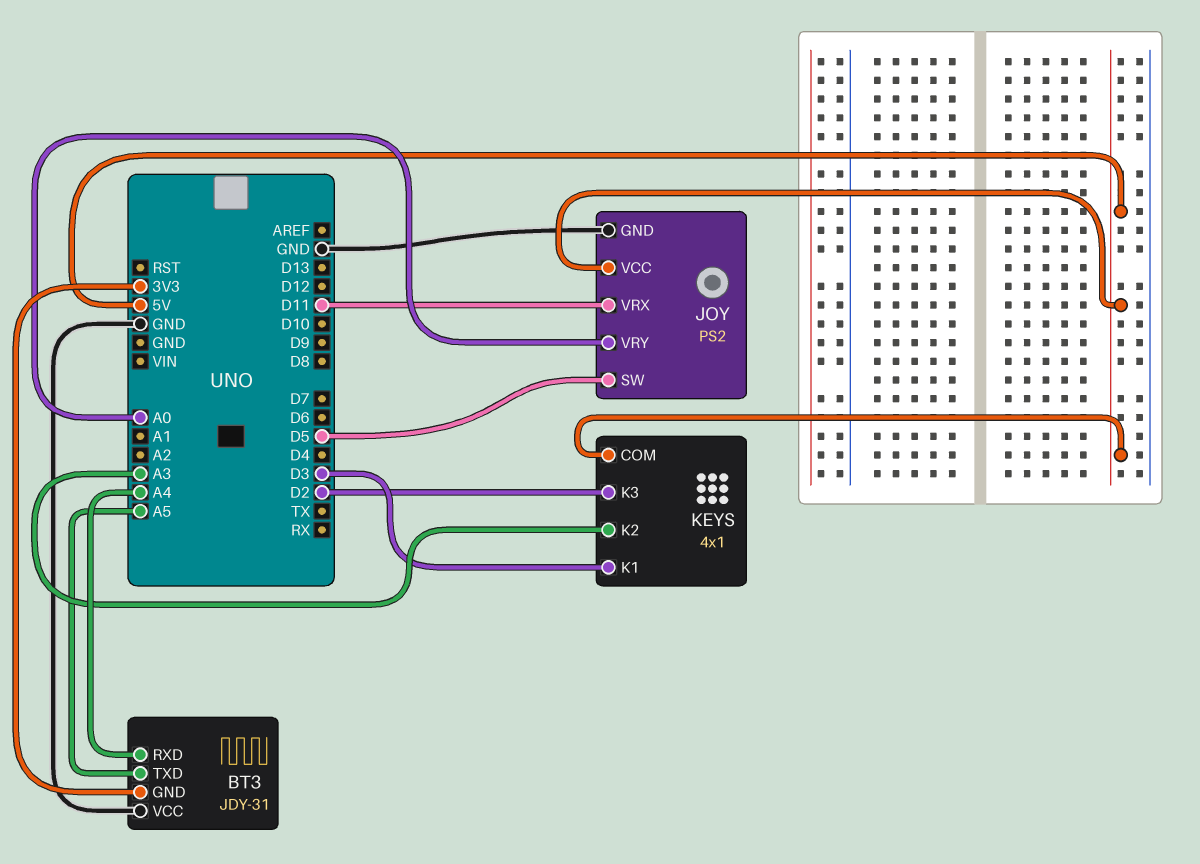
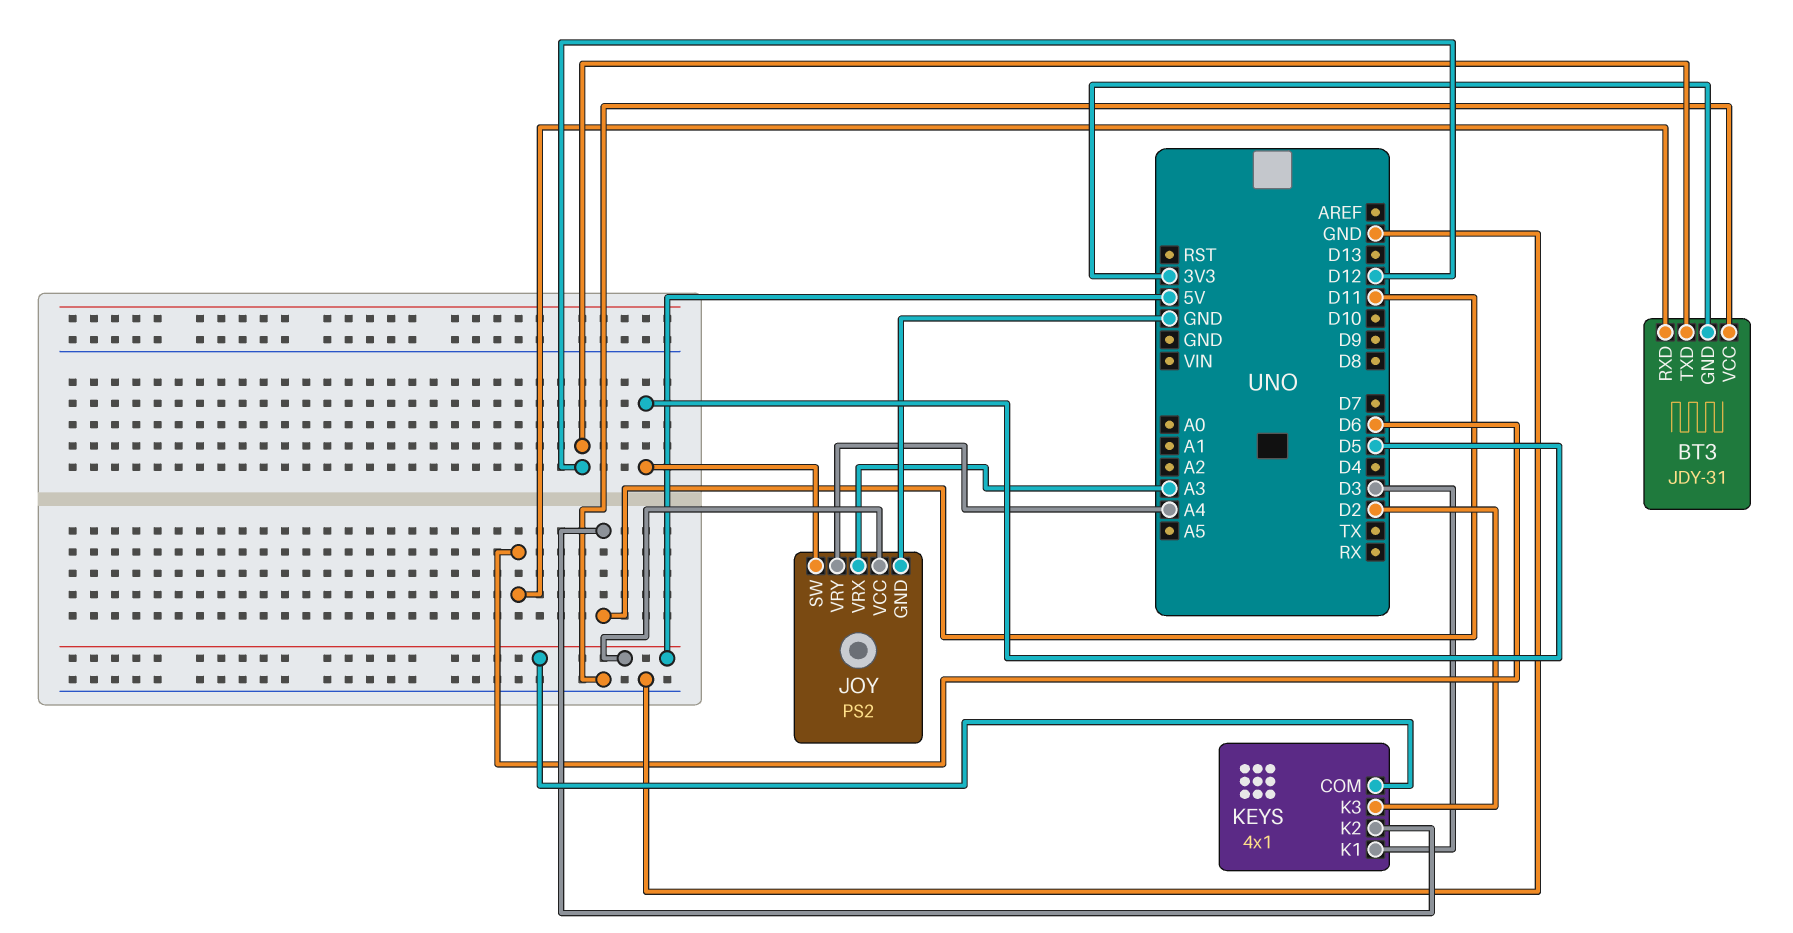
BT3 pin RXD: A4 -> D6
BT3 pin TXD: A5 -> D12
JOY pin VRX: D11 -> A3
JOY pin VRY: A0 -> A4
KEYS pin K2: A3 -> D11

